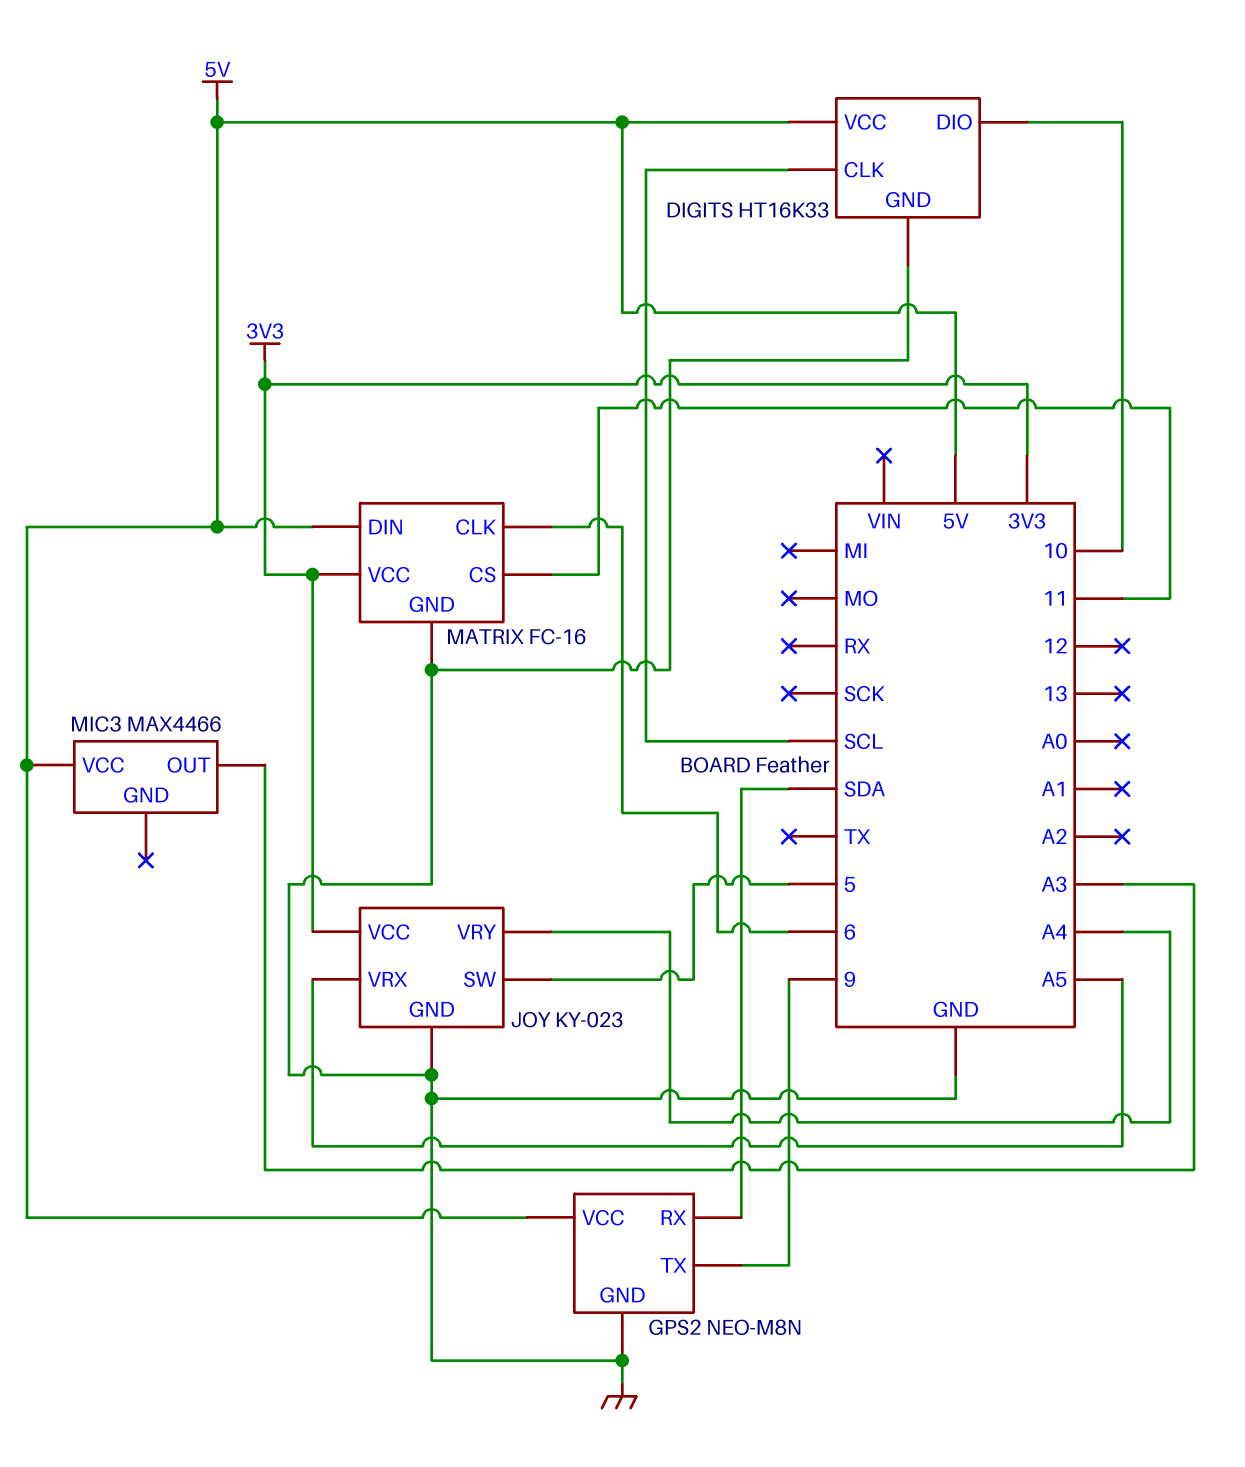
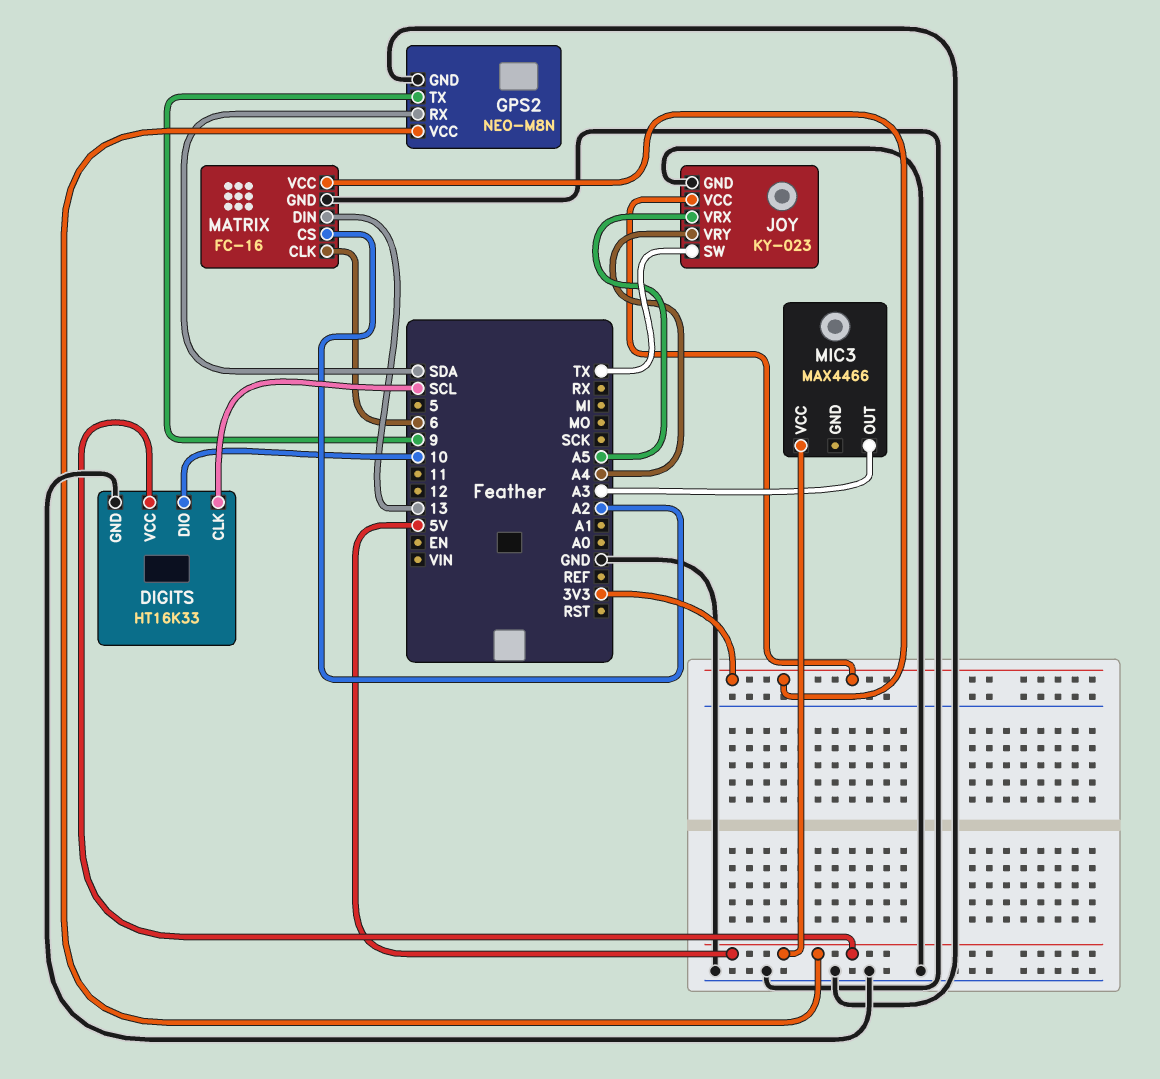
JOY pin SW: 5 -> TX
MATRIX pin CS: 11 -> A2
MATRIX pin DIN: 5V -> 13

